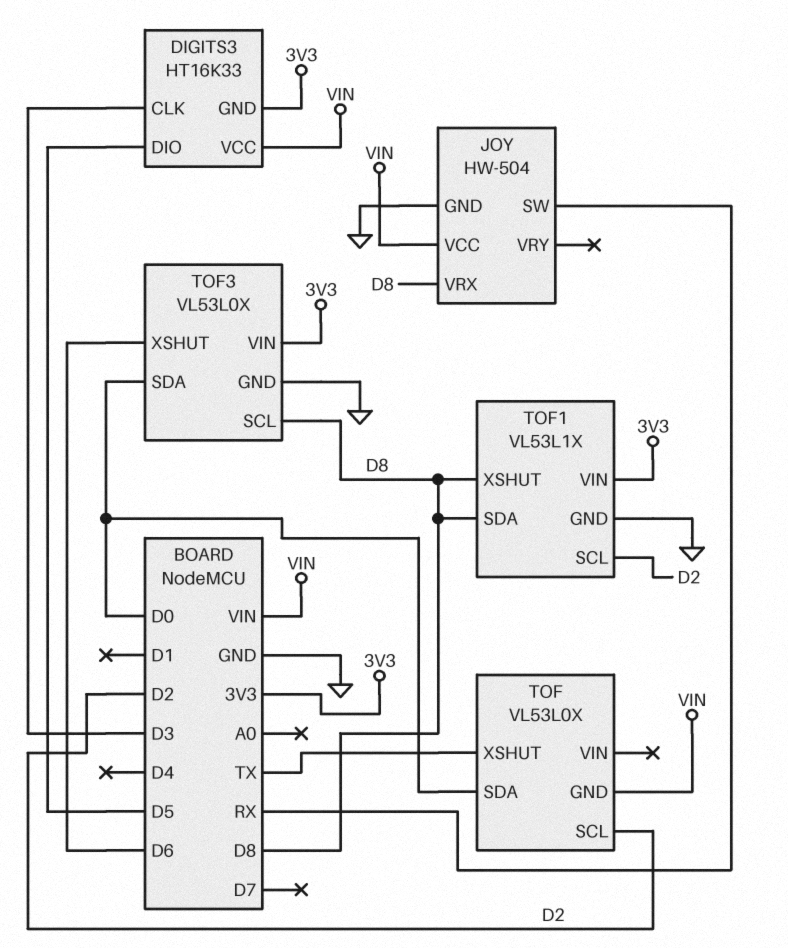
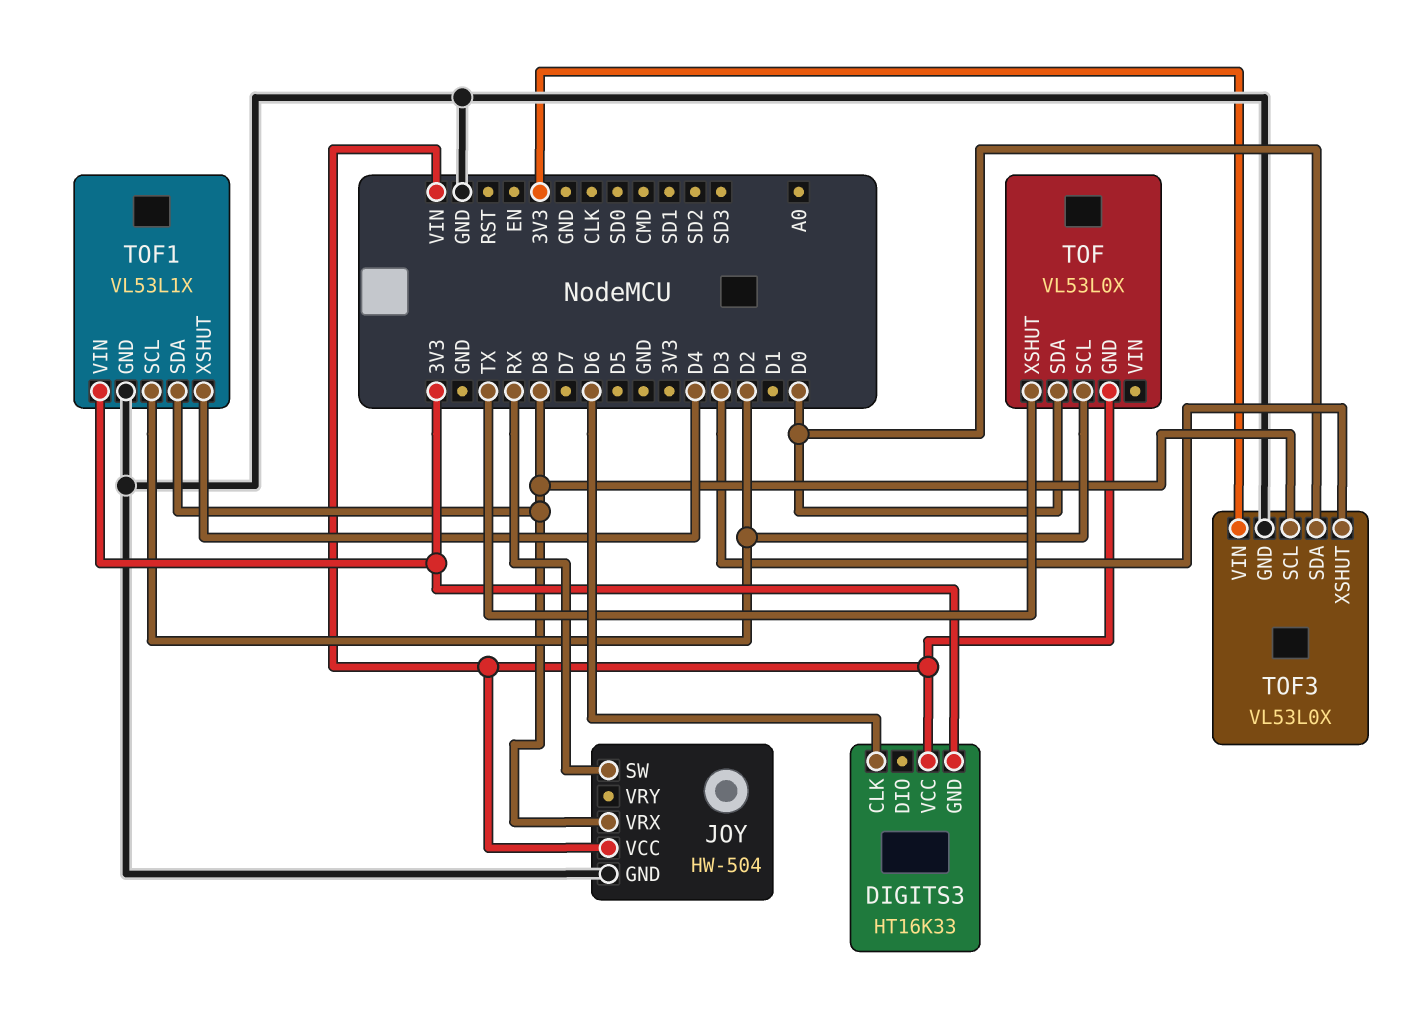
DIGITS3 pin CLK: D3 -> D6
DIGITS3 pin DIO: D5 -> none
TOF1 pin XSHUT: D8 -> D4
TOF3 pin XSHUT: D6 -> D3

